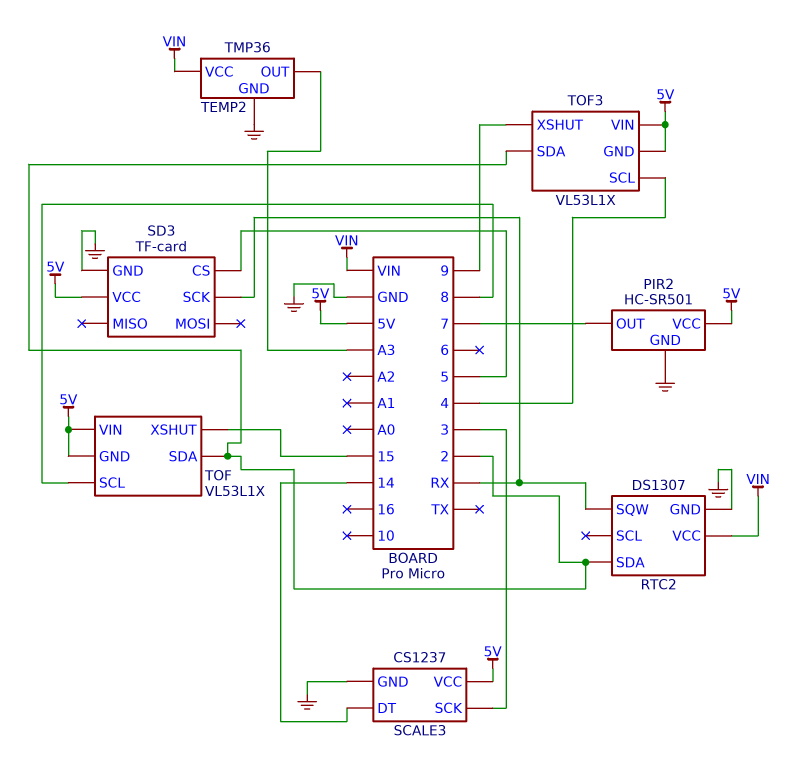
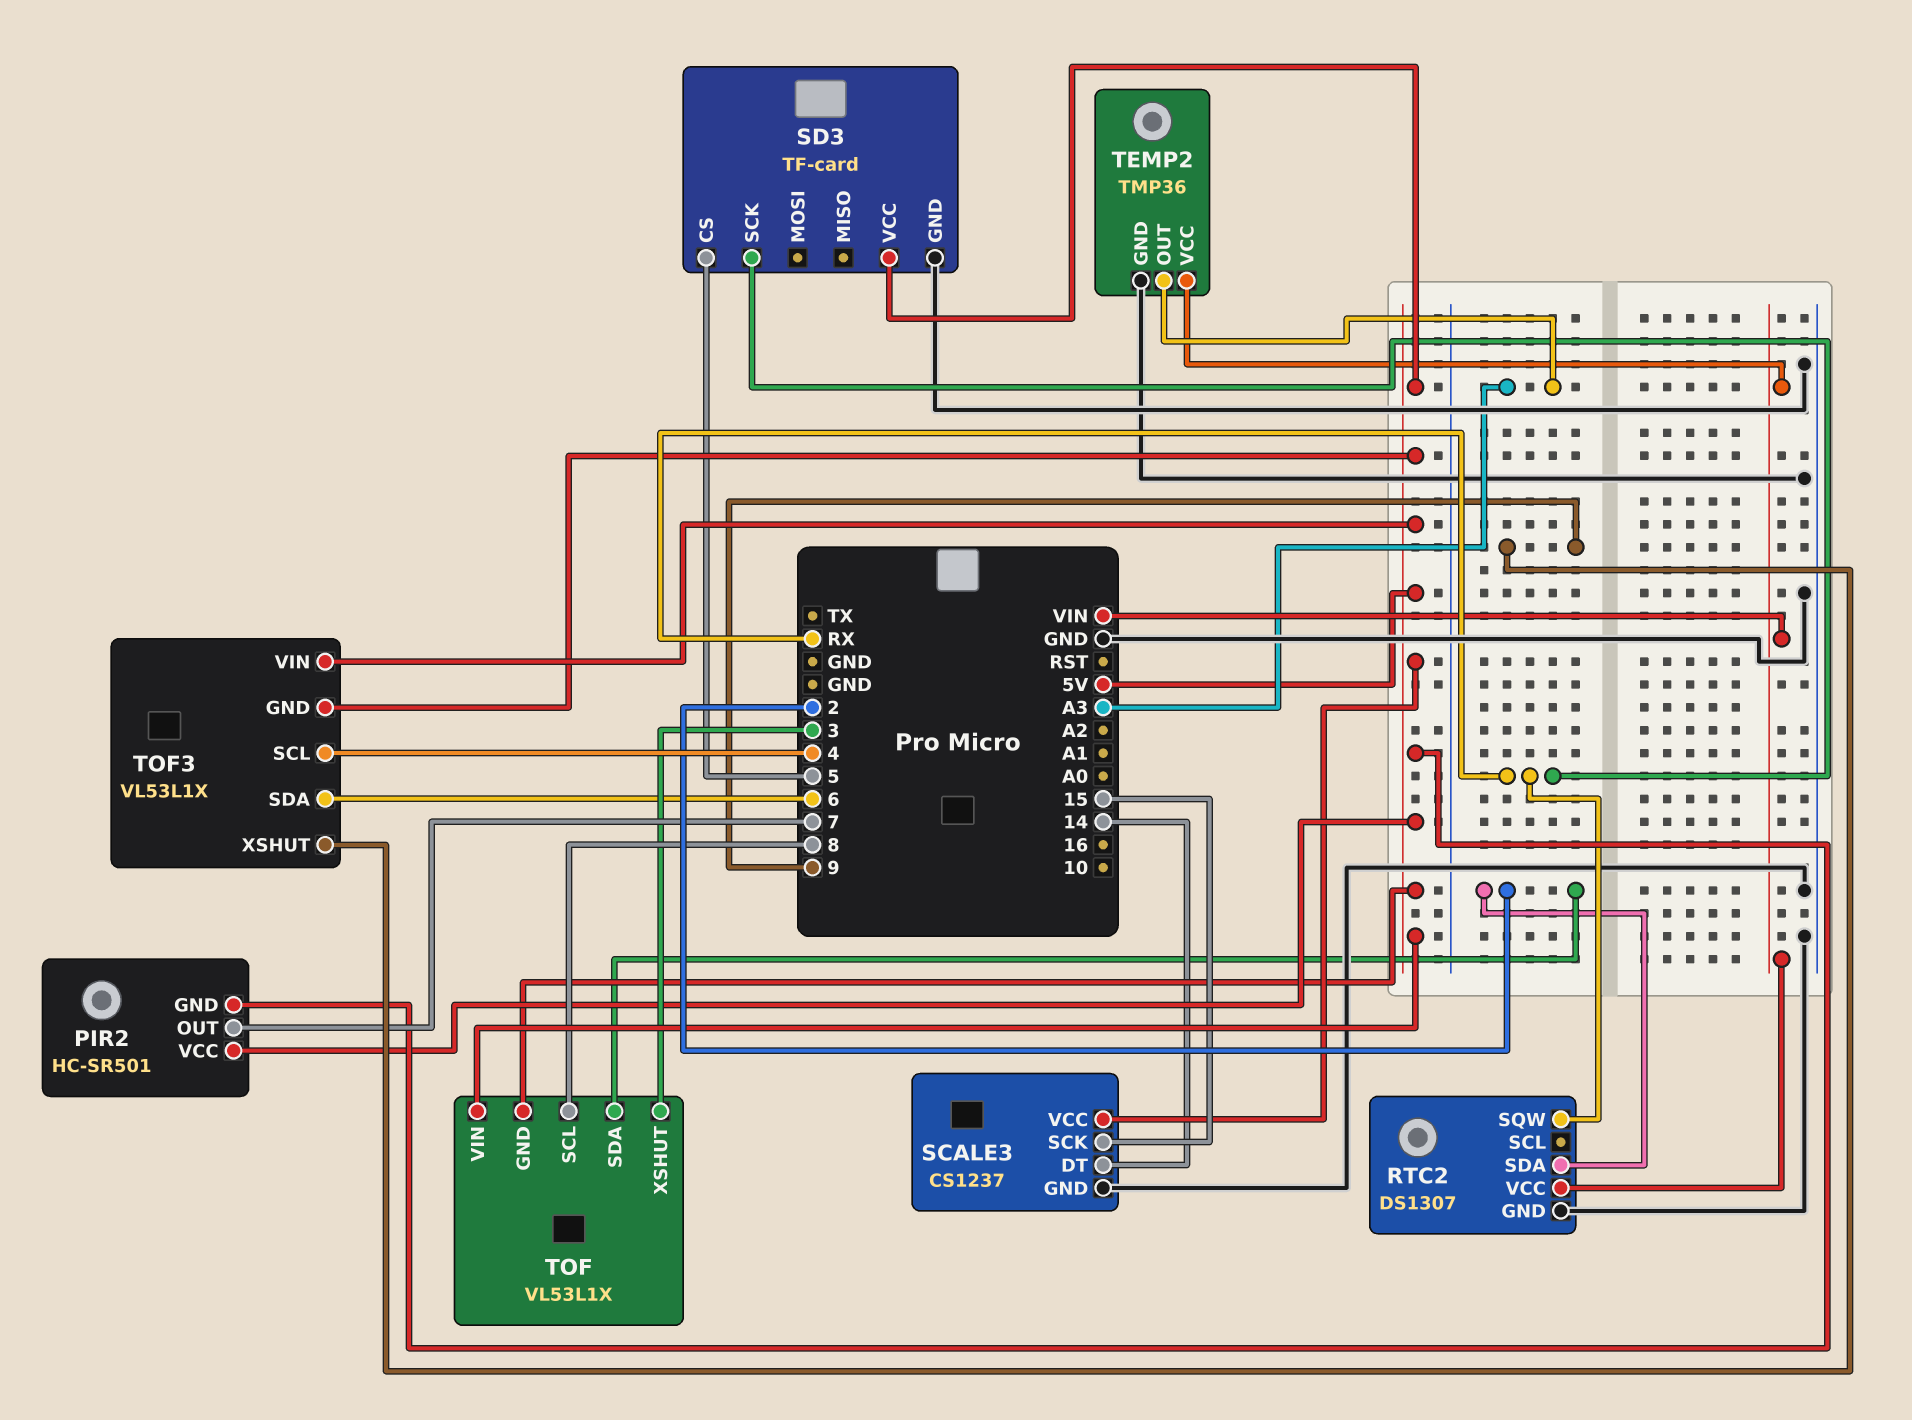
PIR2 pin GND: GND -> 5V
SCALE3 pin SCK: 3 -> 15
TOF pin XSHUT: 15 -> 3
TOF3 pin SDA: 2 -> 6

